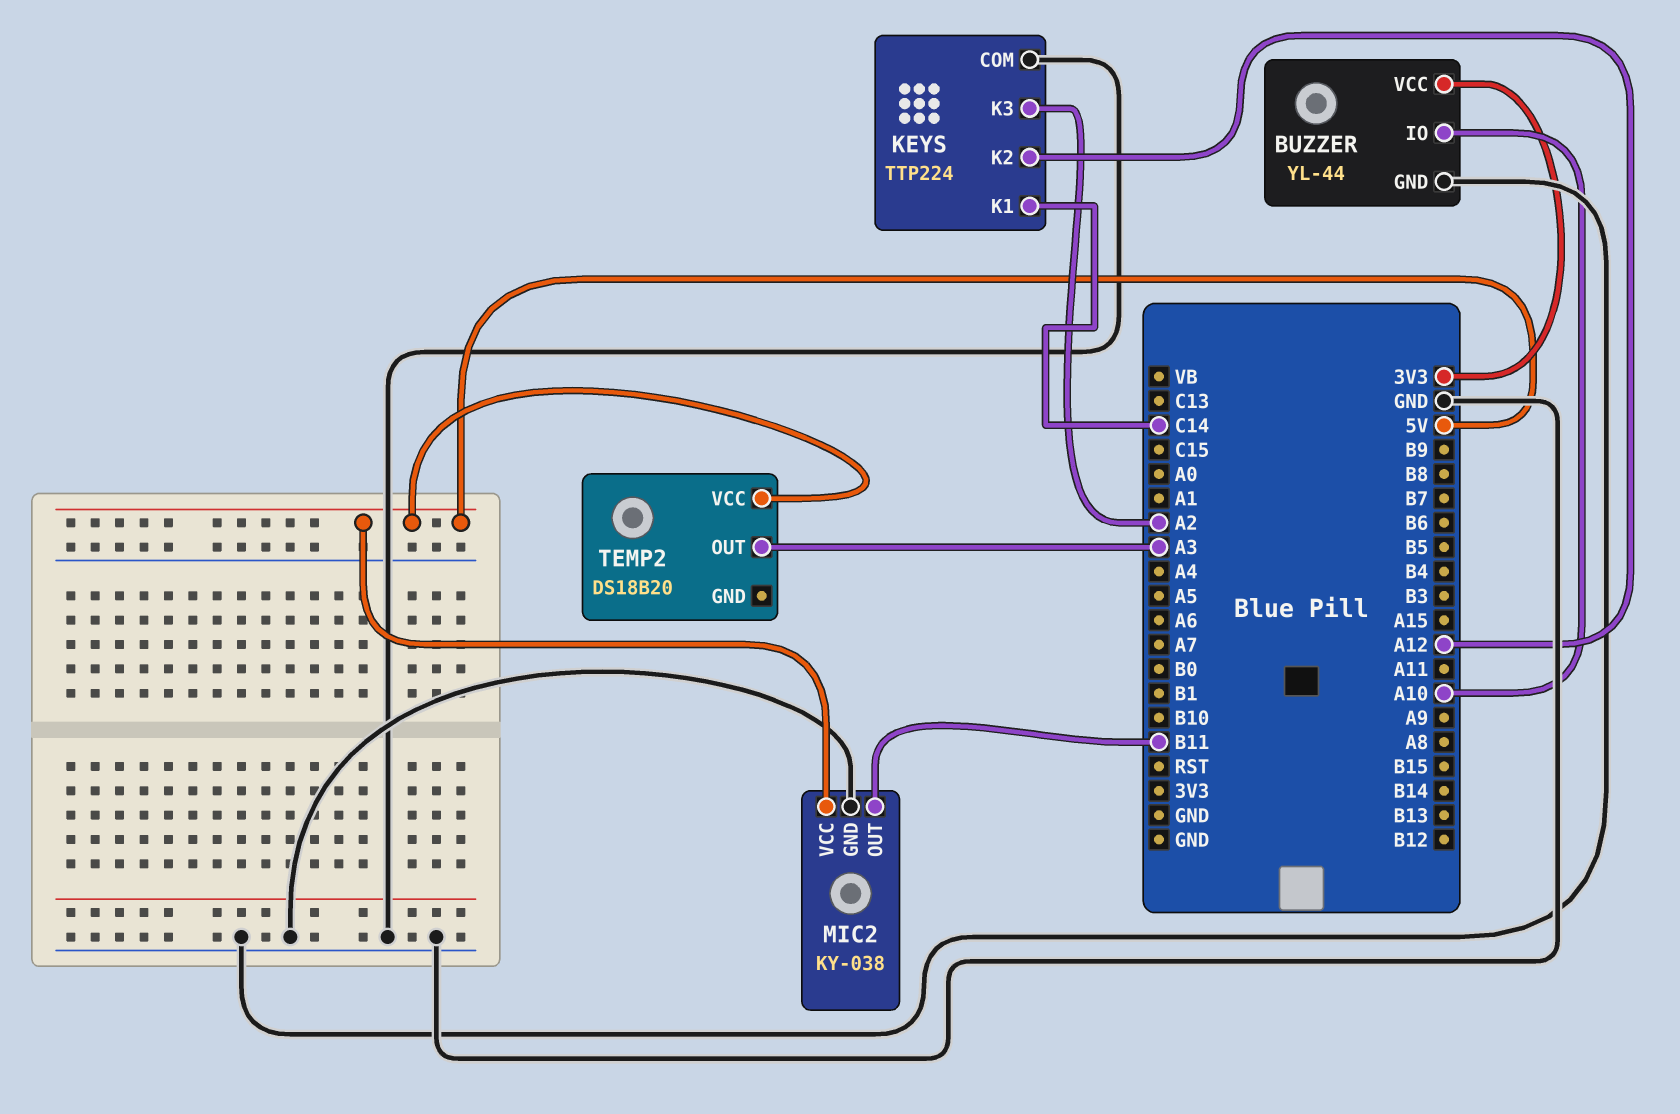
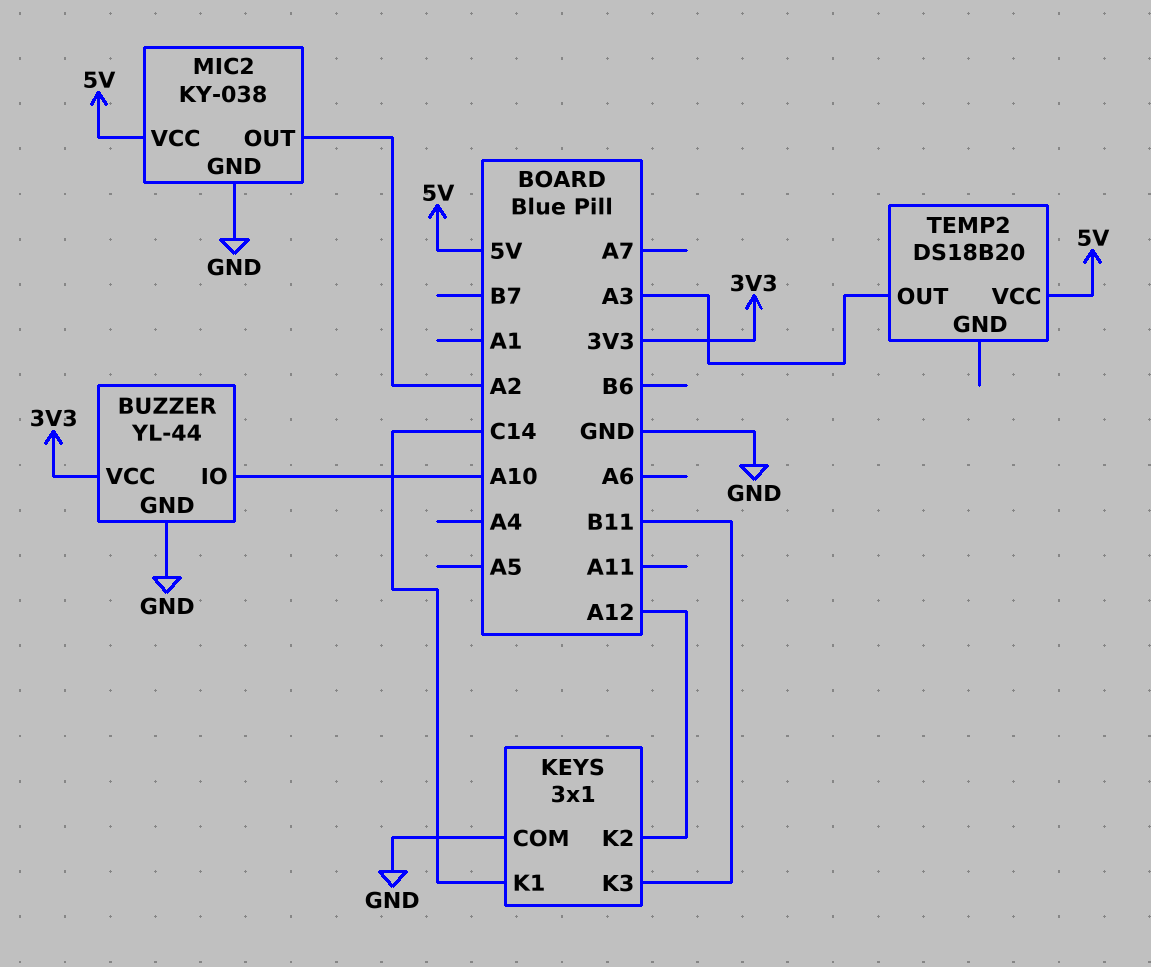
KEYS: TTP224 -> 3x1
KEYS pin K3: A2 -> B11
MIC2 pin OUT: B11 -> A2

